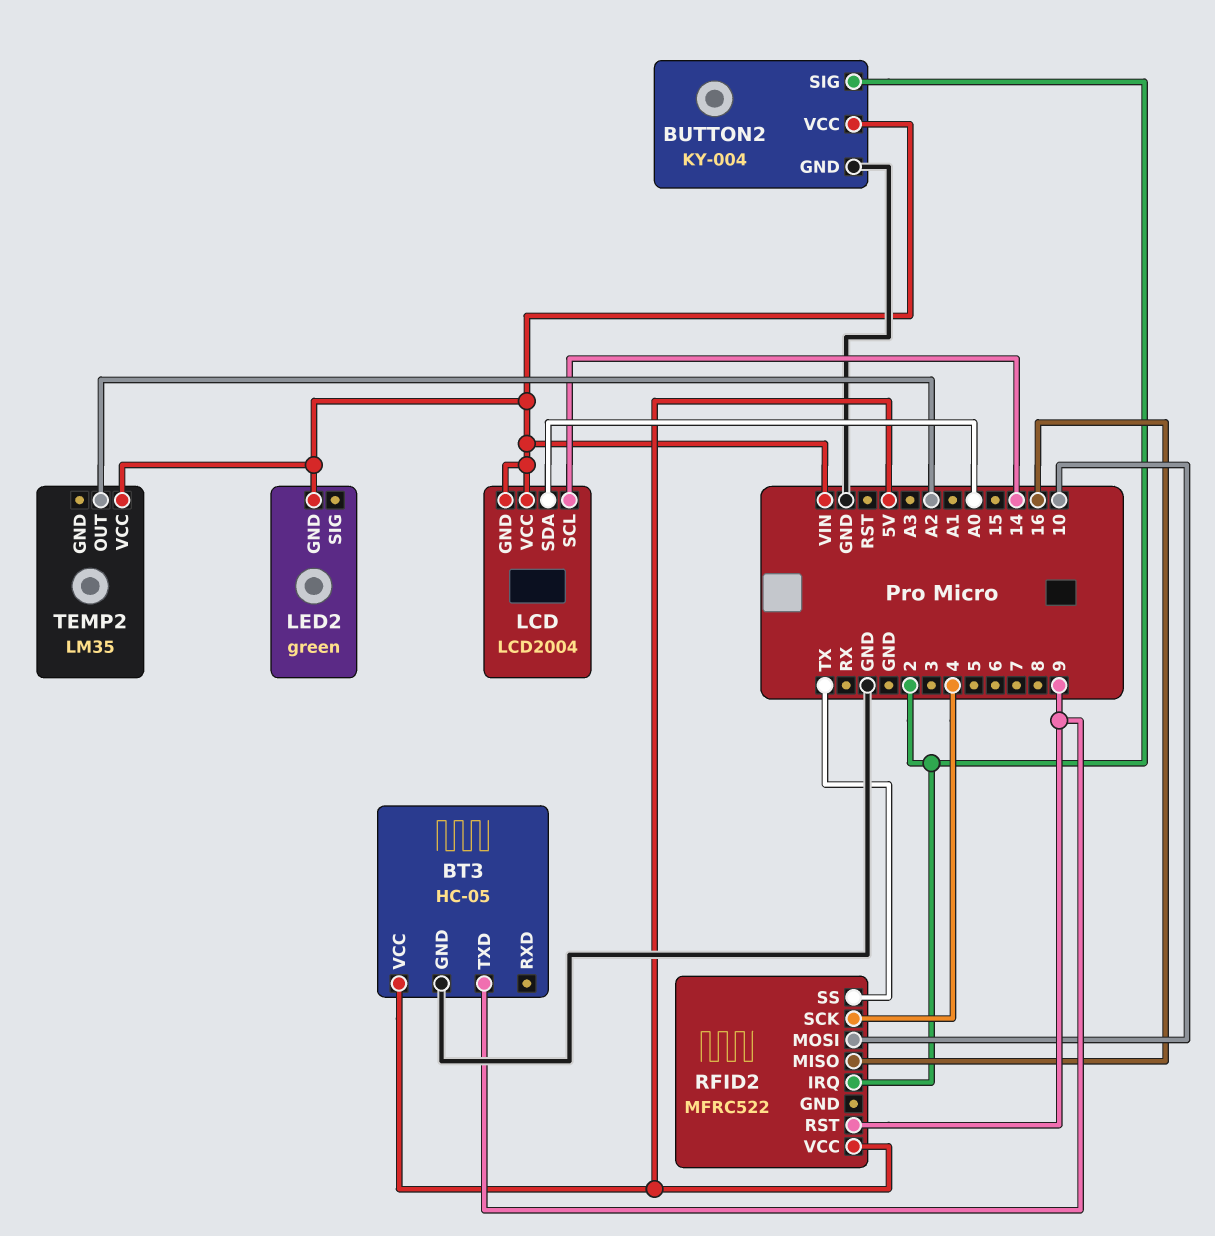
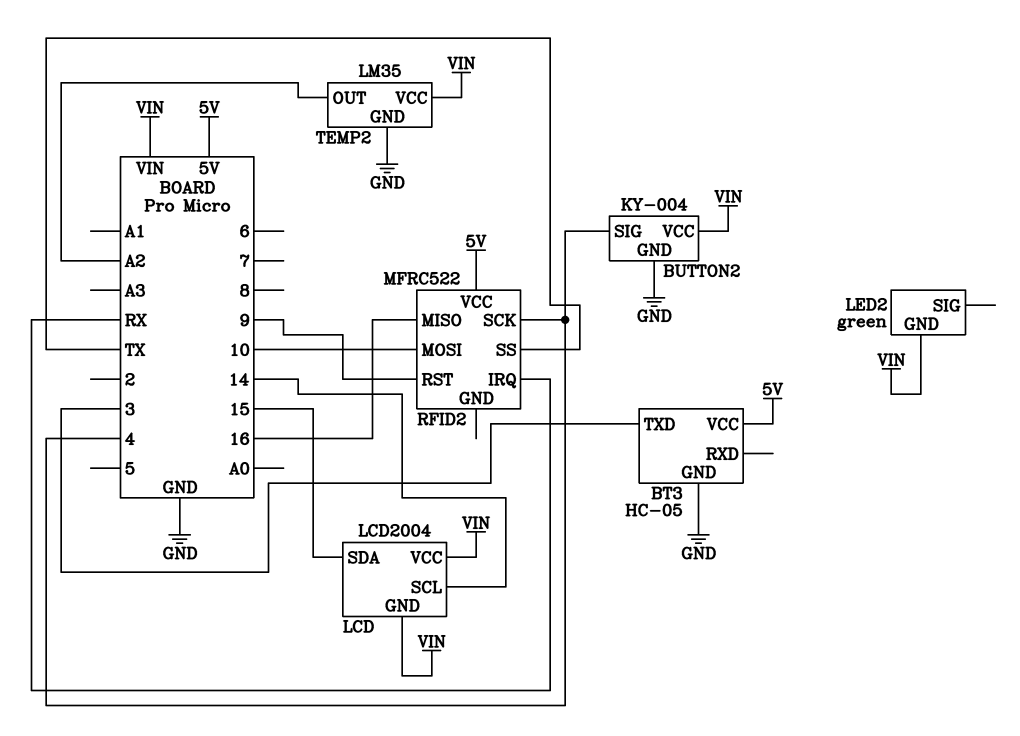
BT3 pin TXD: 9 -> 3
BUTTON2 pin SIG: 2 -> 4
LCD pin SDA: A0 -> 15
RFID2 pin IRQ: 2 -> RX
TEMP2 pin GND: none -> GND

